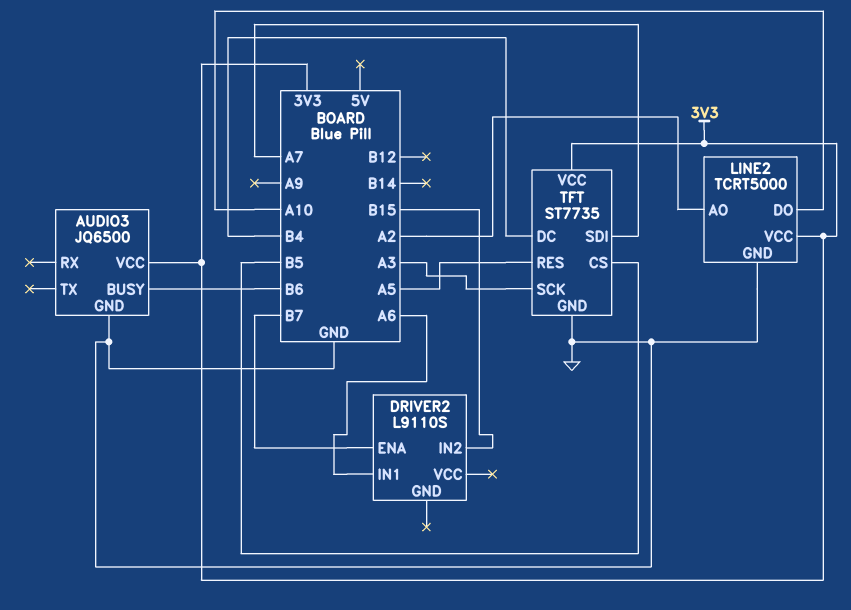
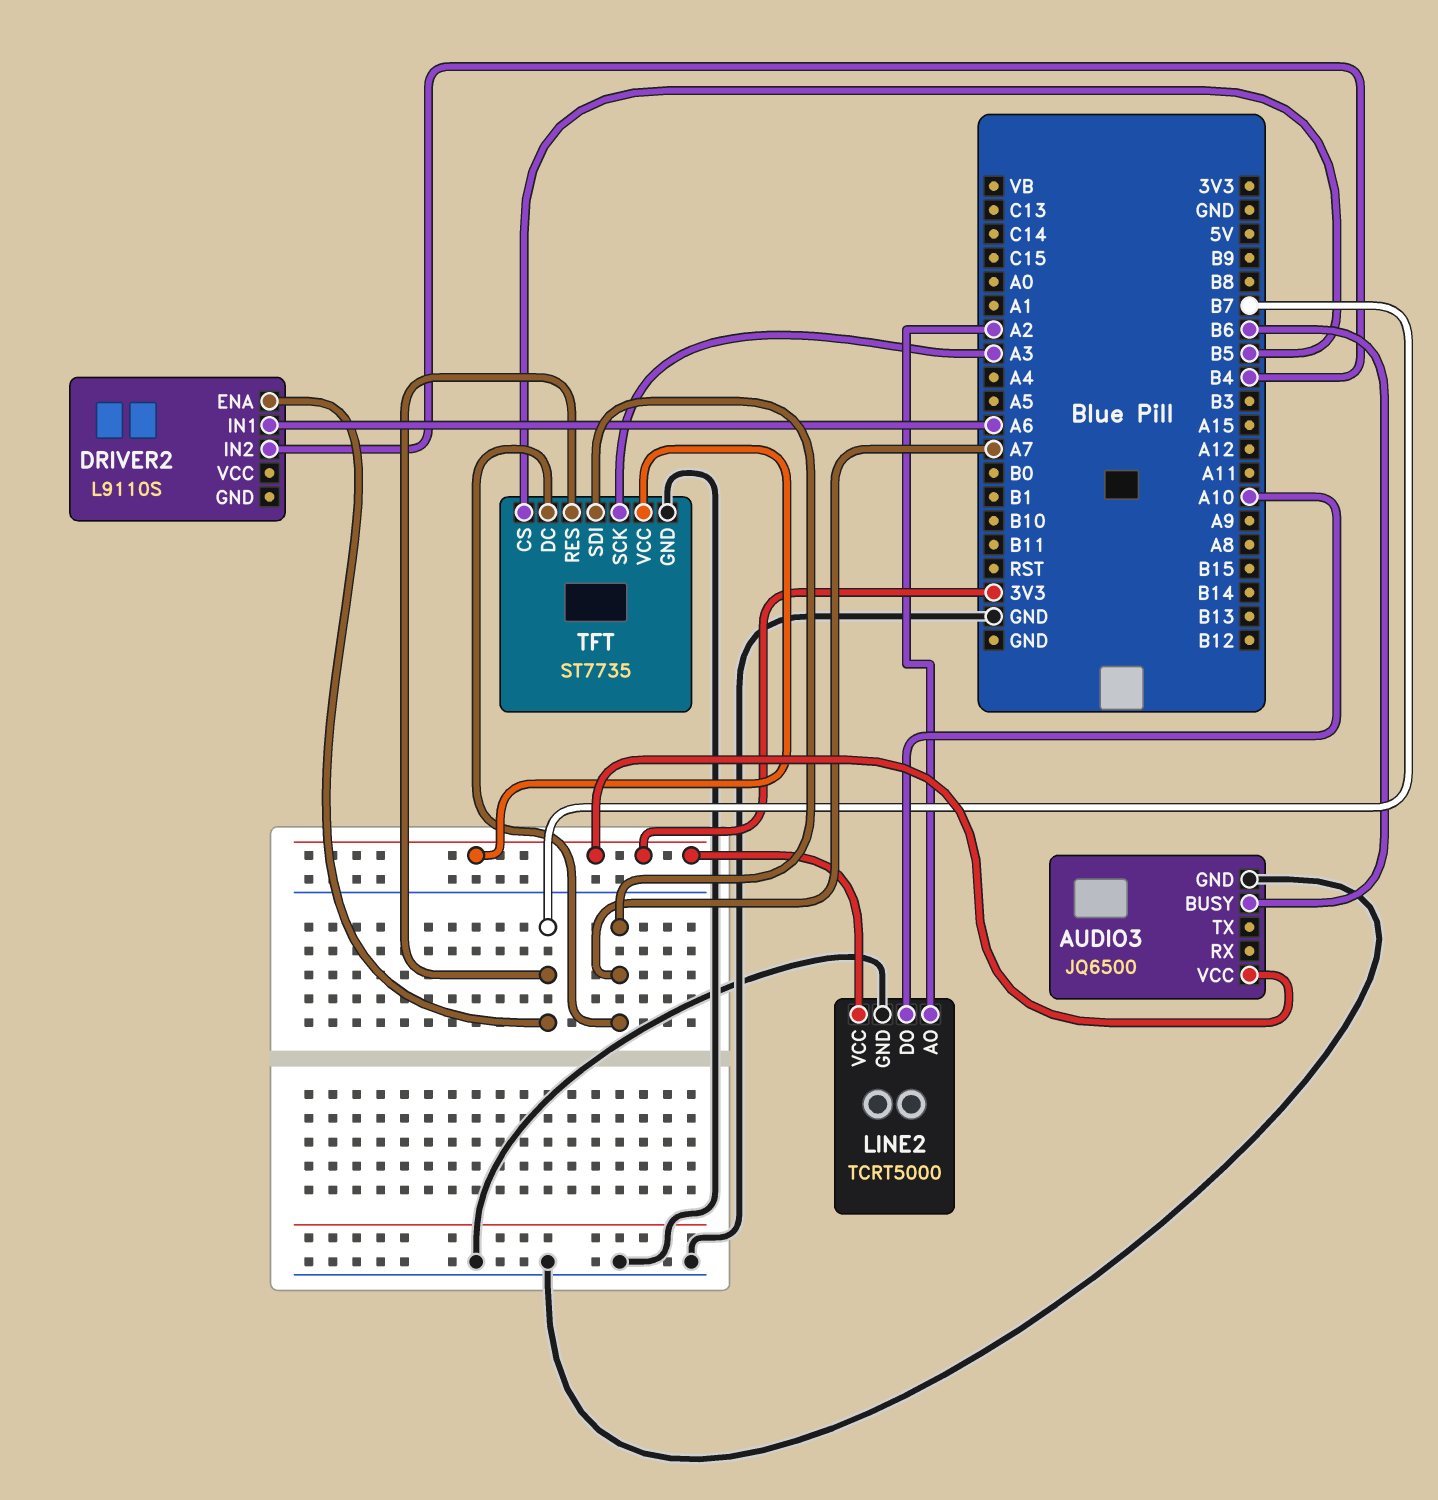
DRIVER2 pin IN2: B15 -> B4
TFT pin DC: B4 -> A7
TFT pin RES: A5 -> B7

